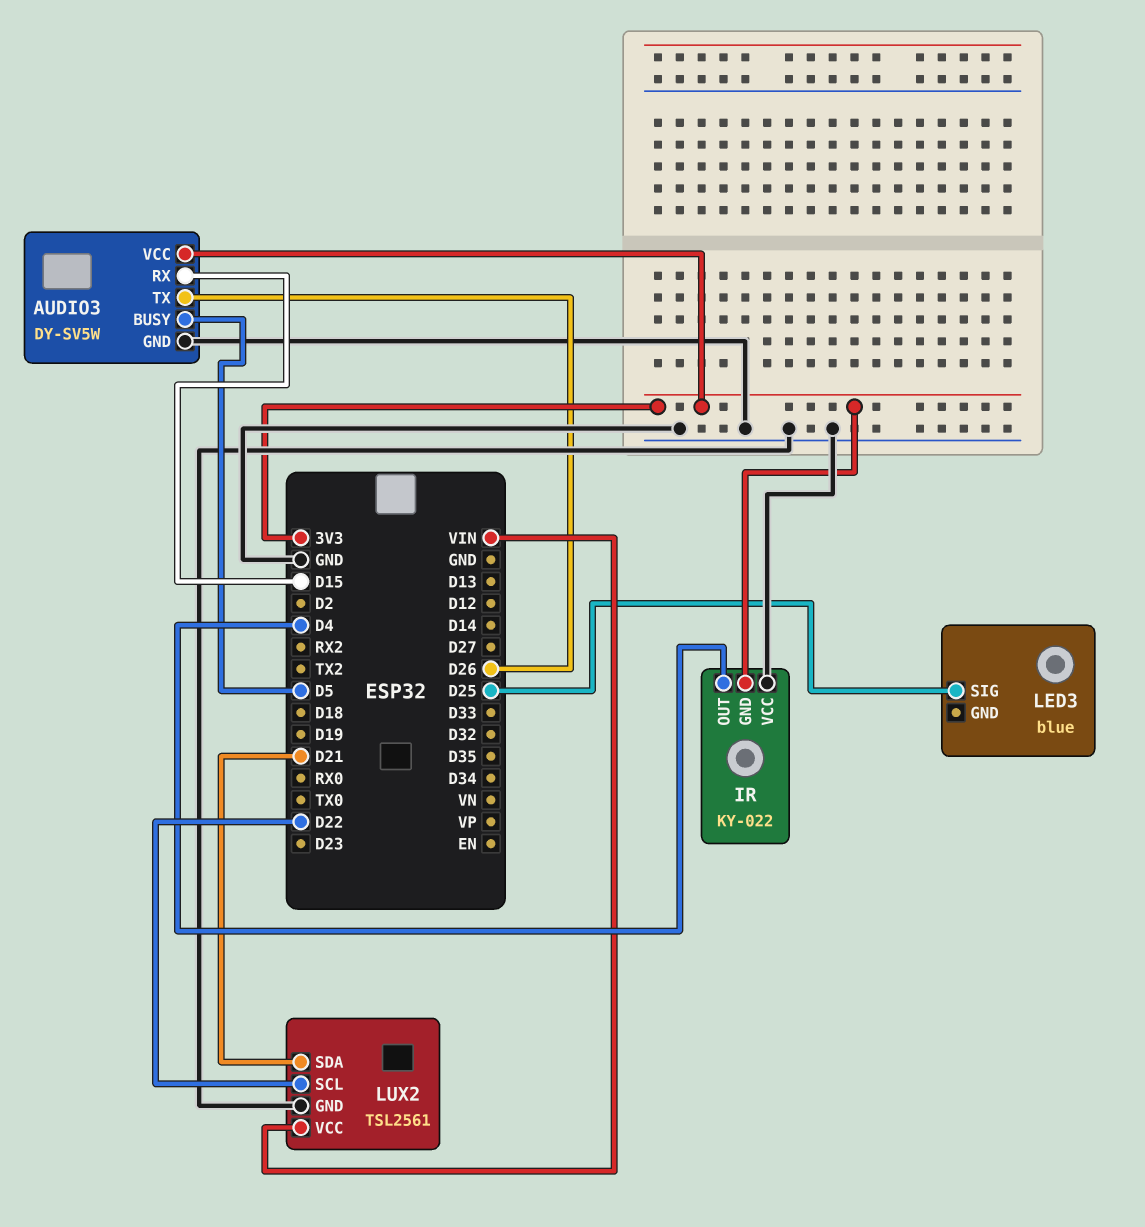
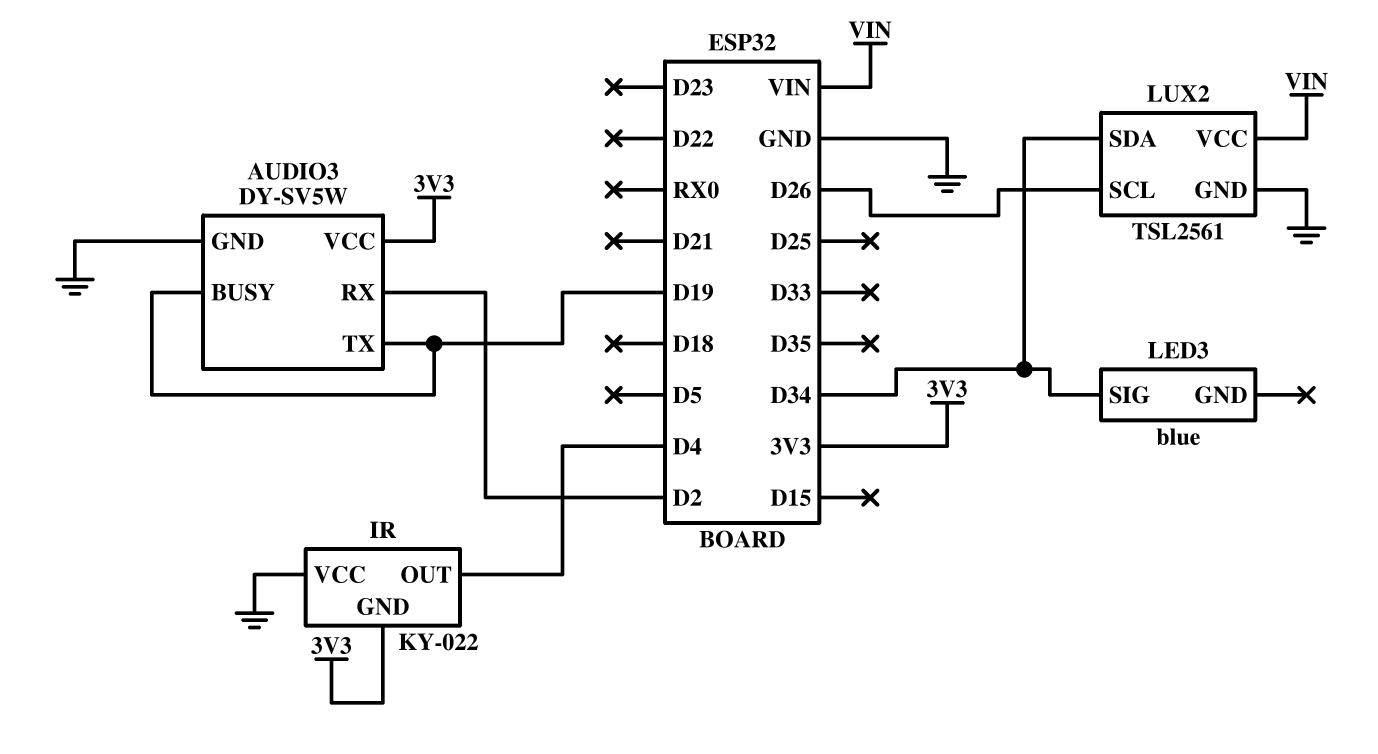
AUDIO3 pin BUSY: D5 -> D19
AUDIO3 pin RX: D15 -> D2
AUDIO3 pin TX: D26 -> D19
LED3 pin SIG: D25 -> D34
LUX2 pin SCL: D22 -> D26
LUX2 pin SDA: D21 -> D34

